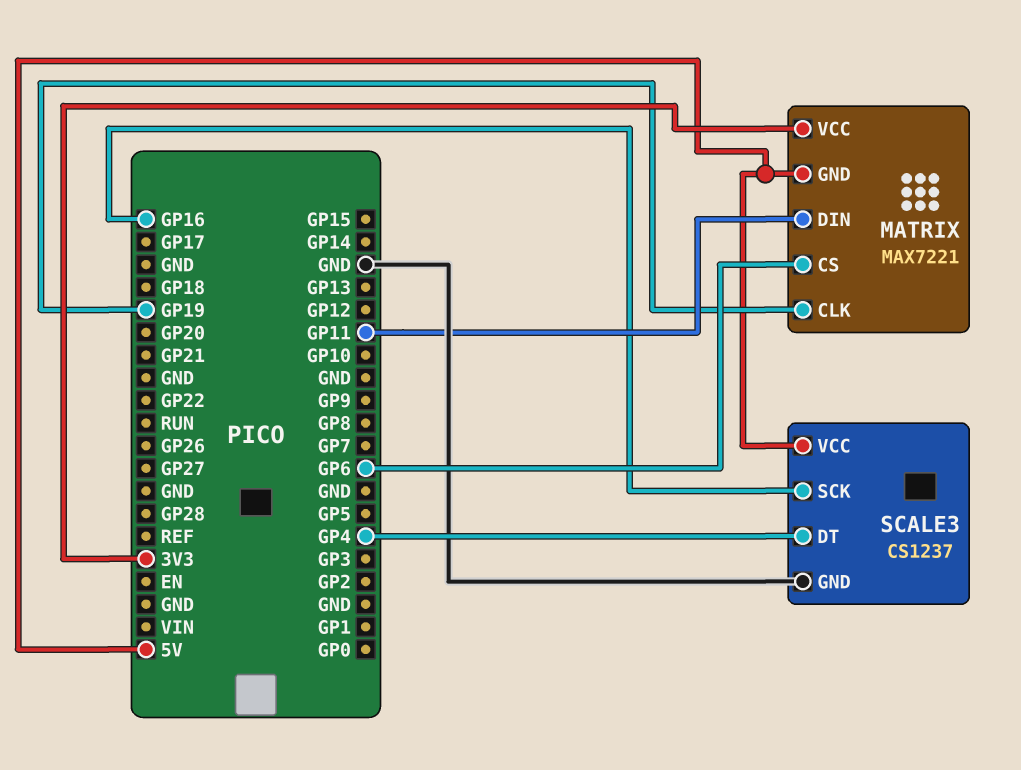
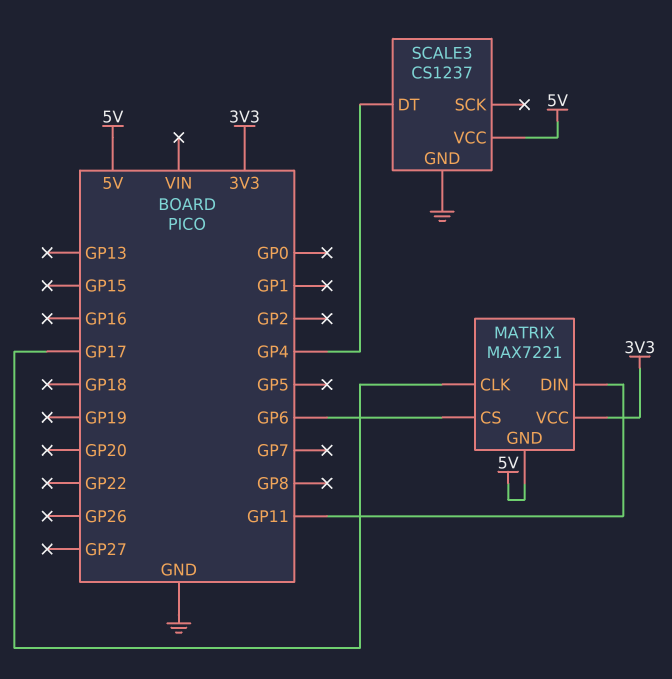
MATRIX pin CLK: GP19 -> GP17
SCALE3 pin SCK: GP16 -> none

